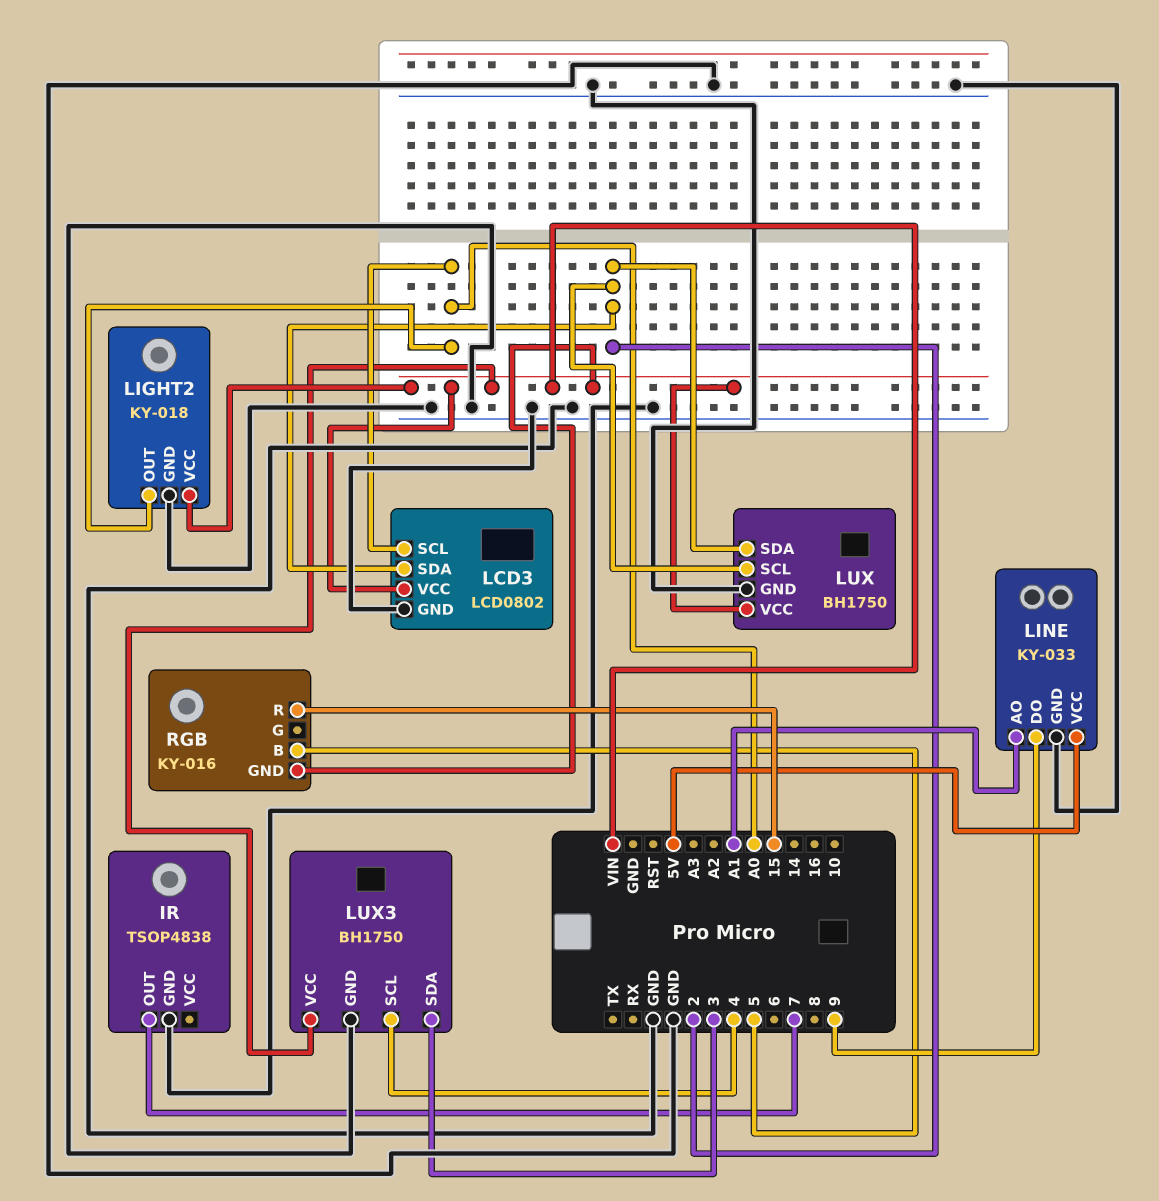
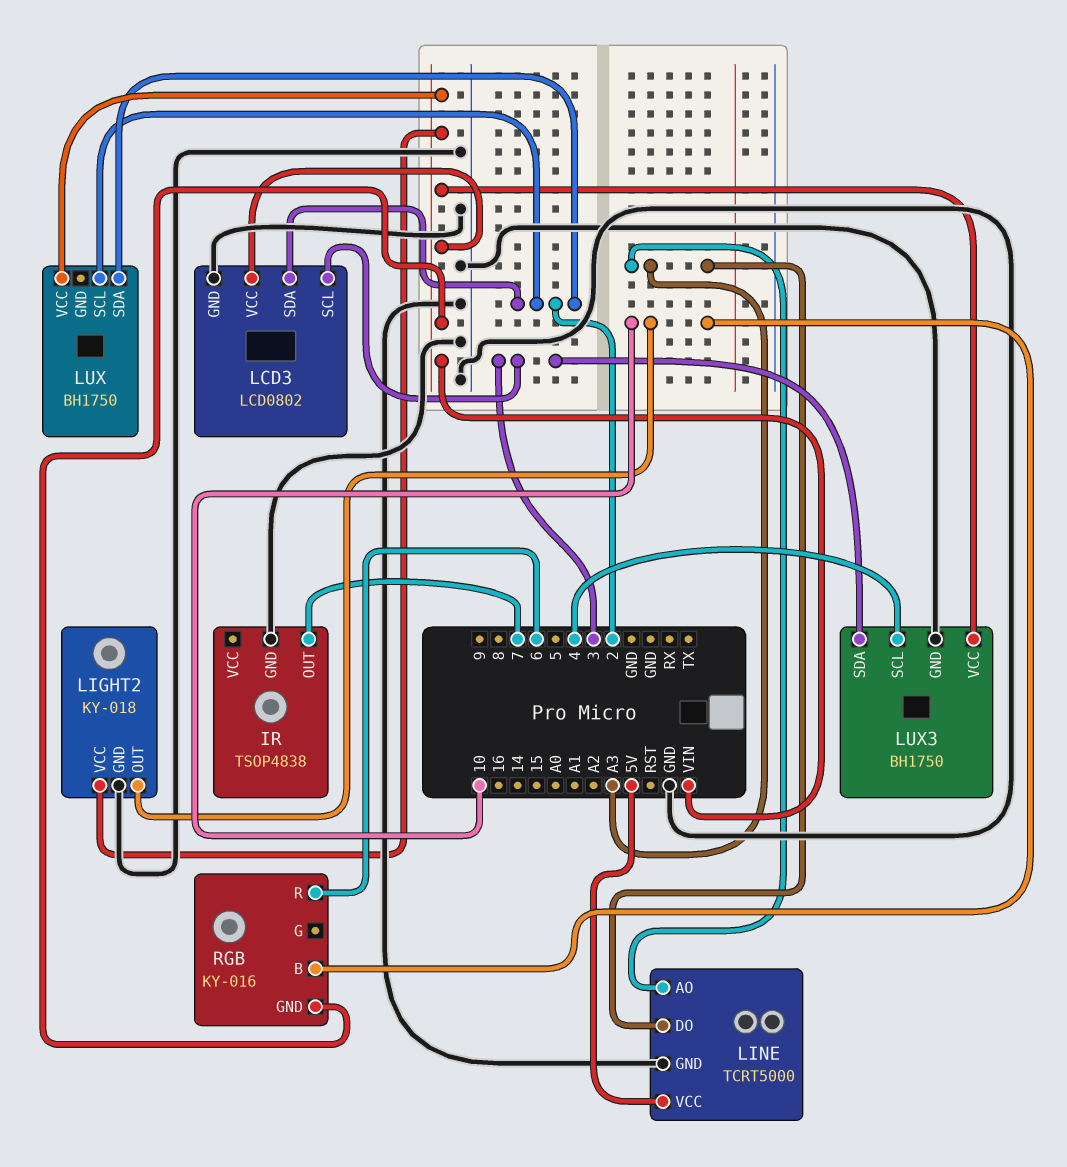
LCD3 pin SCL: A0 -> 3
LIGHT2 pin OUT: A0 -> 10
LINE: KY-033 -> TCRT5000
LINE pin AO: A1 -> A3
LINE pin DO: 9 -> A3
LUX pin GND: GND -> none
RGB pin B: 5 -> 10
RGB pin R: 15 -> 6

